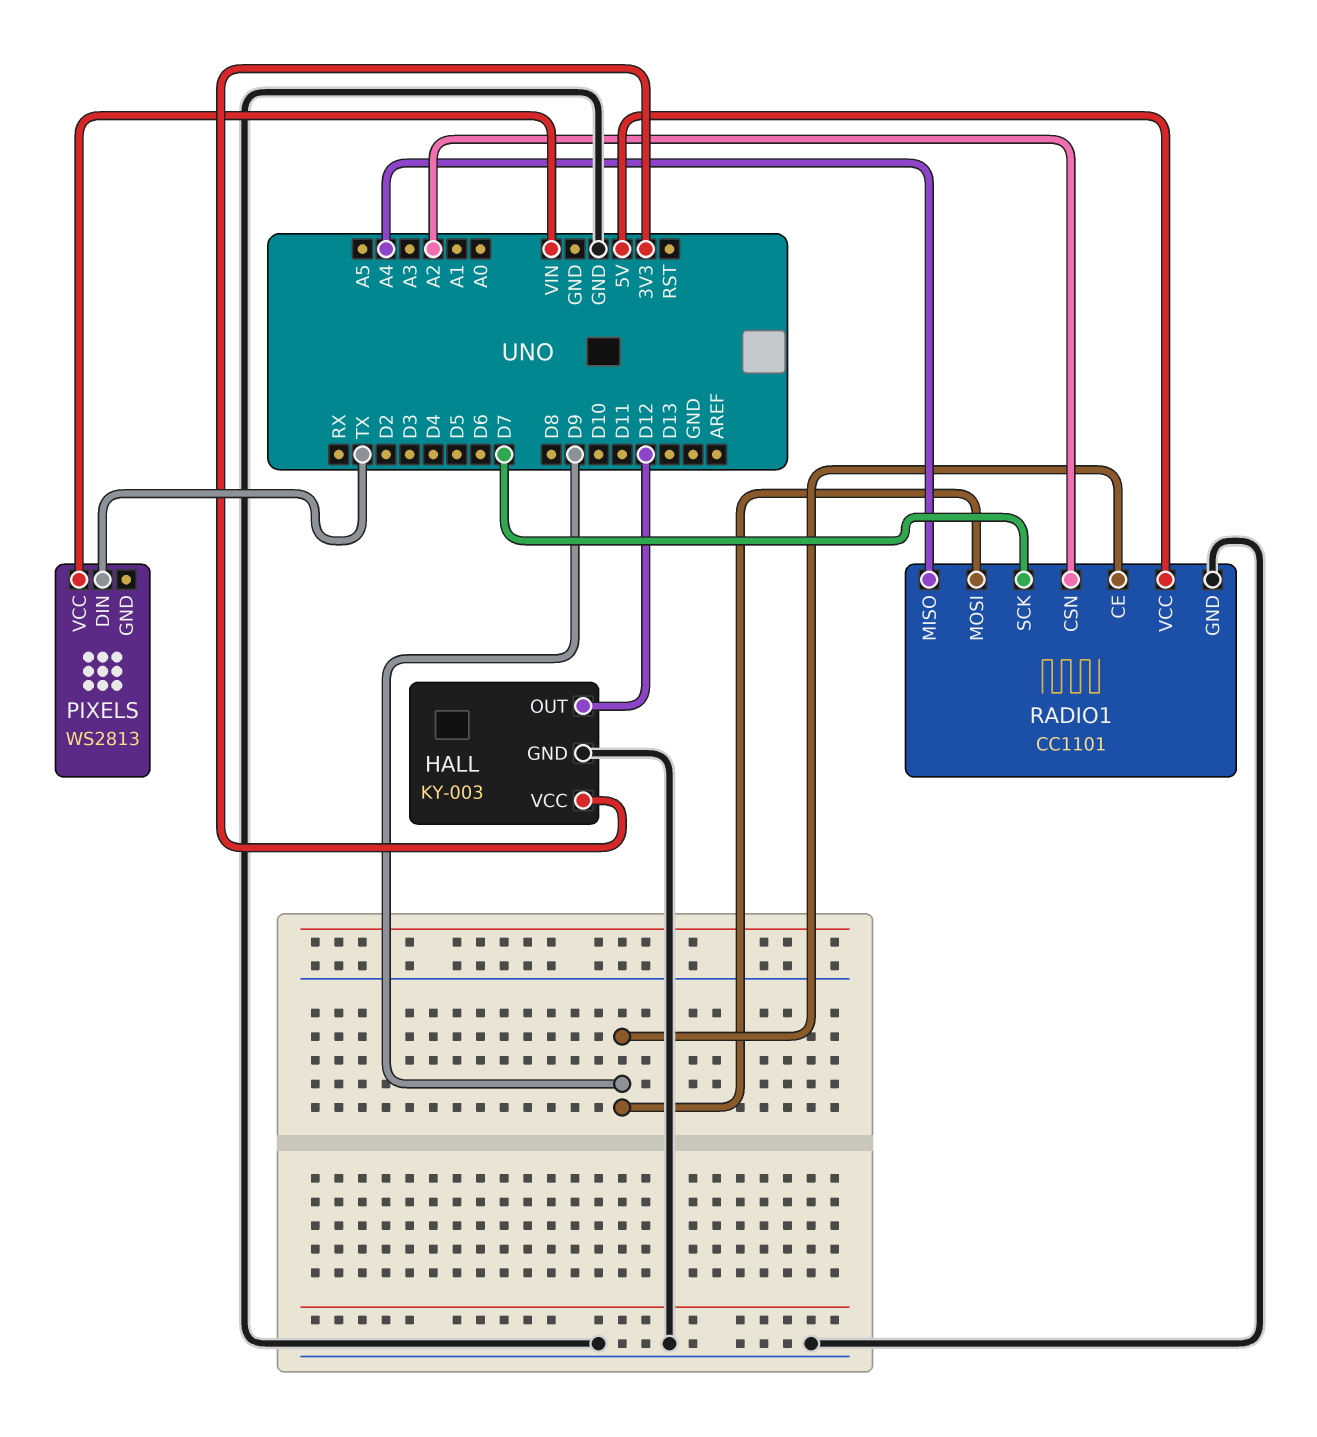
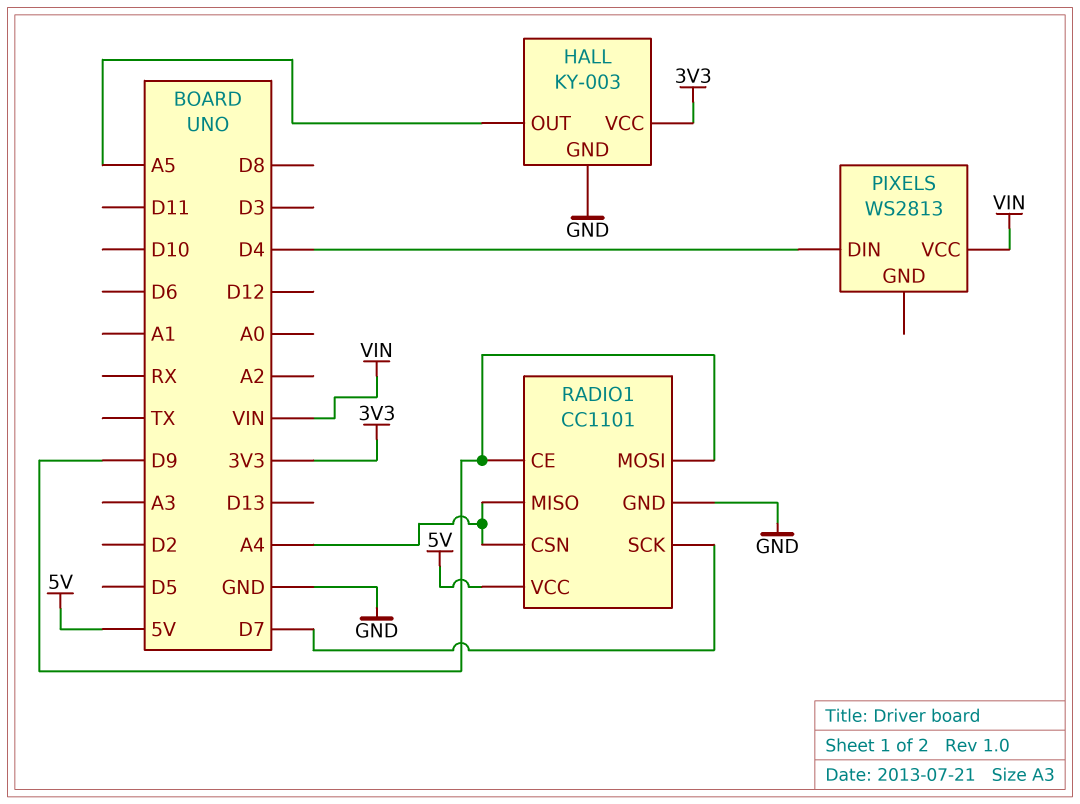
HALL pin OUT: D12 -> A5
PIXELS pin DIN: TX -> D4
RADIO1 pin CSN: A2 -> A4

